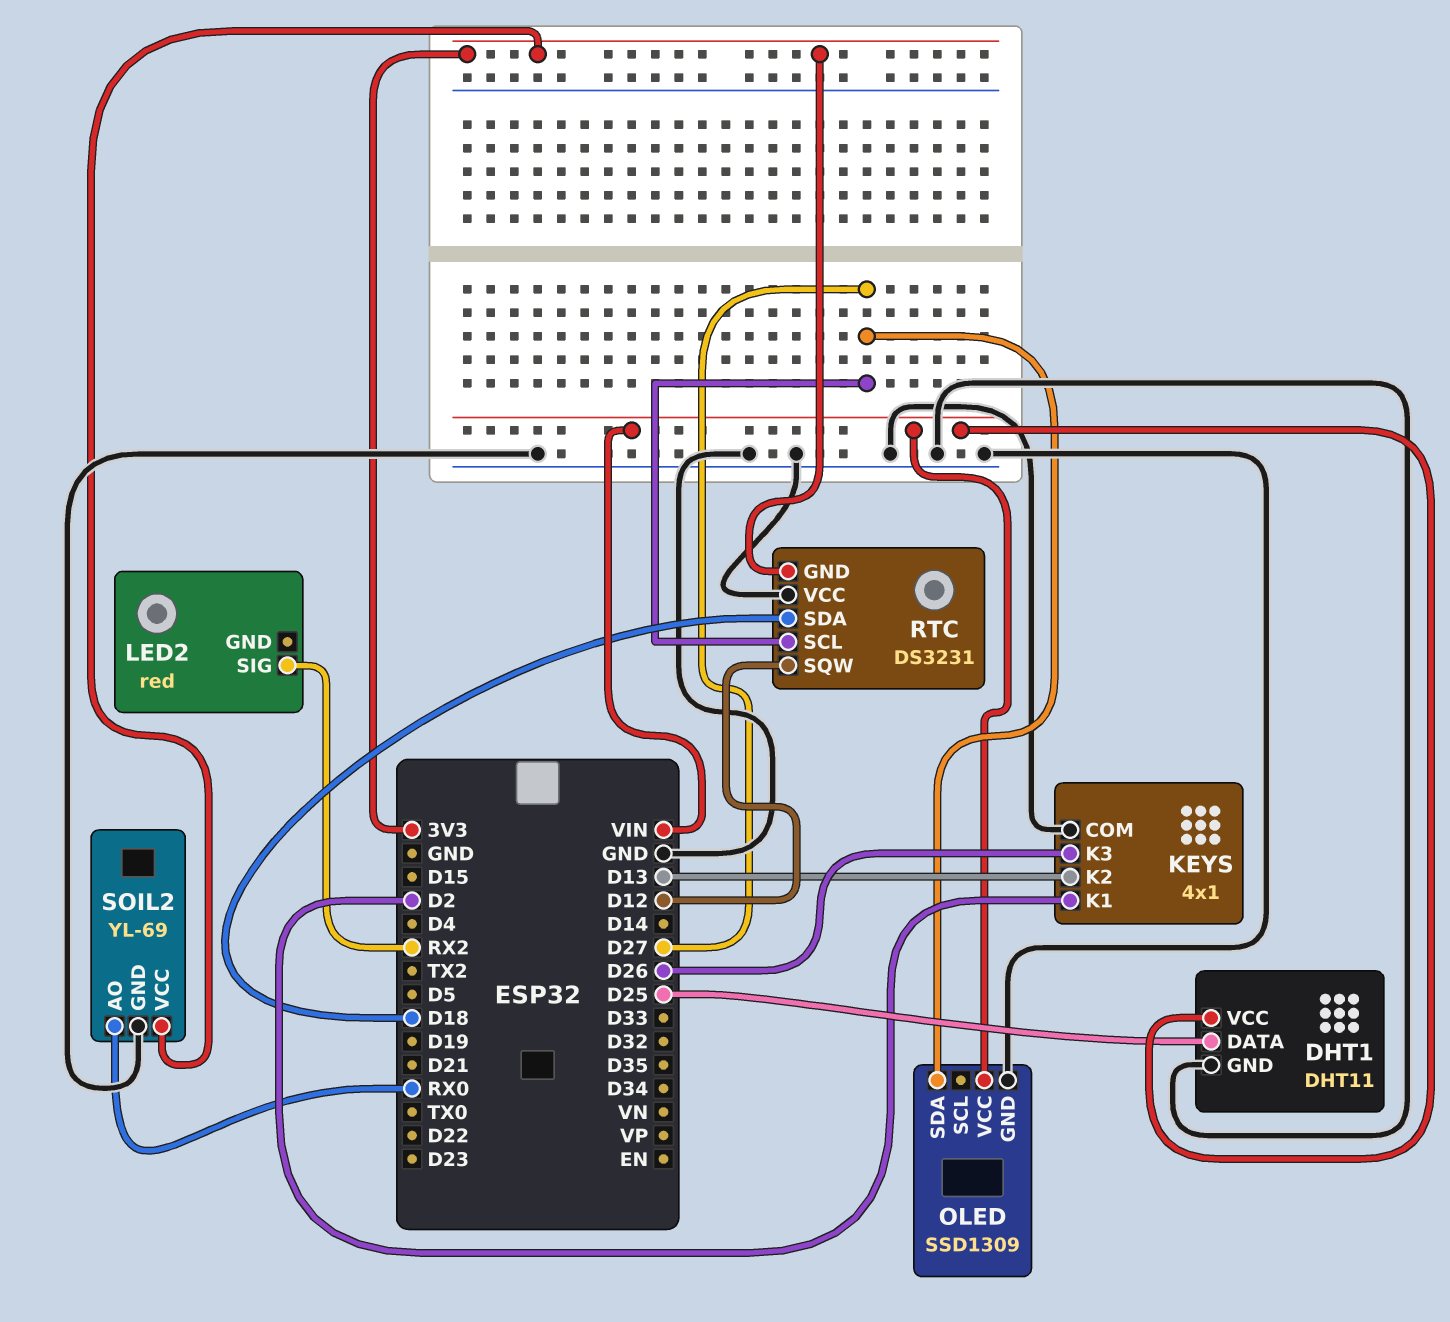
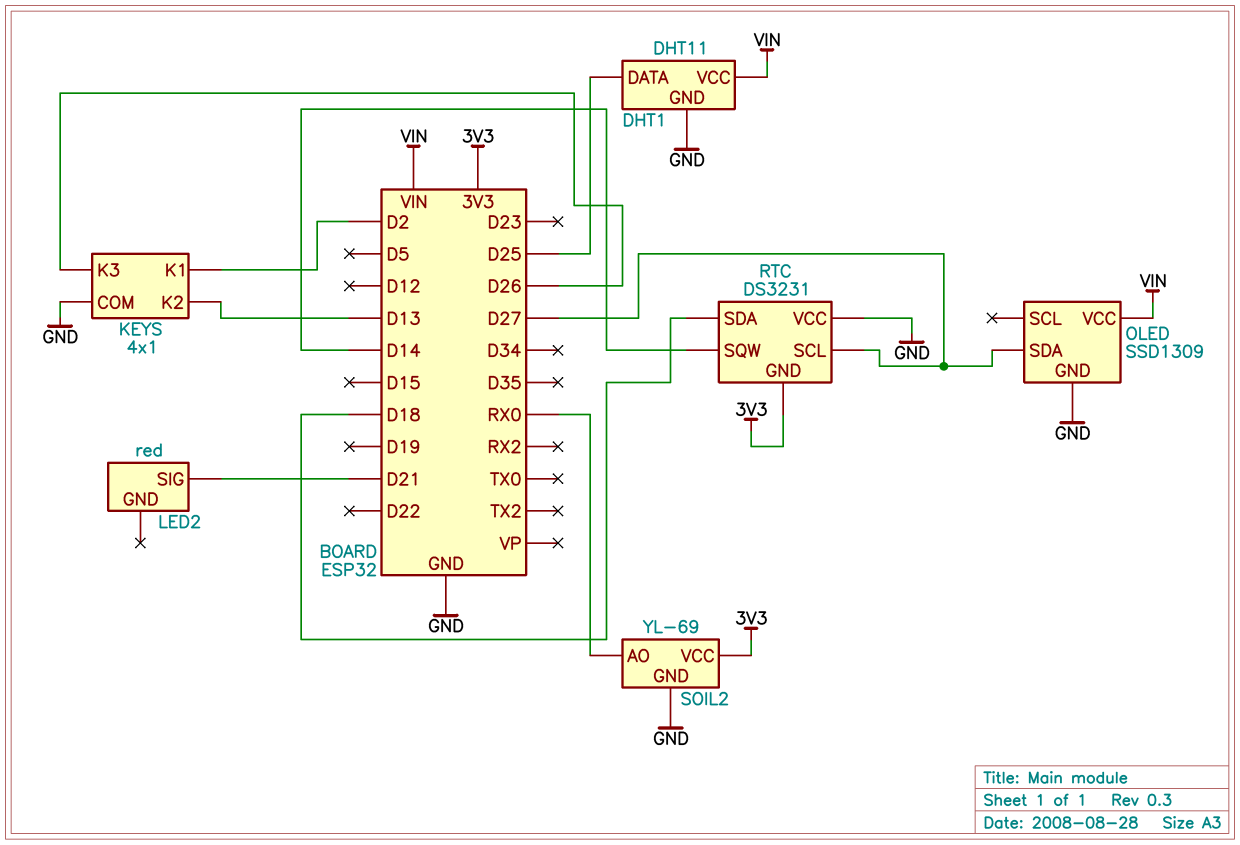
LED2 pin SIG: RX2 -> D21
RTC pin SQW: D12 -> D14

